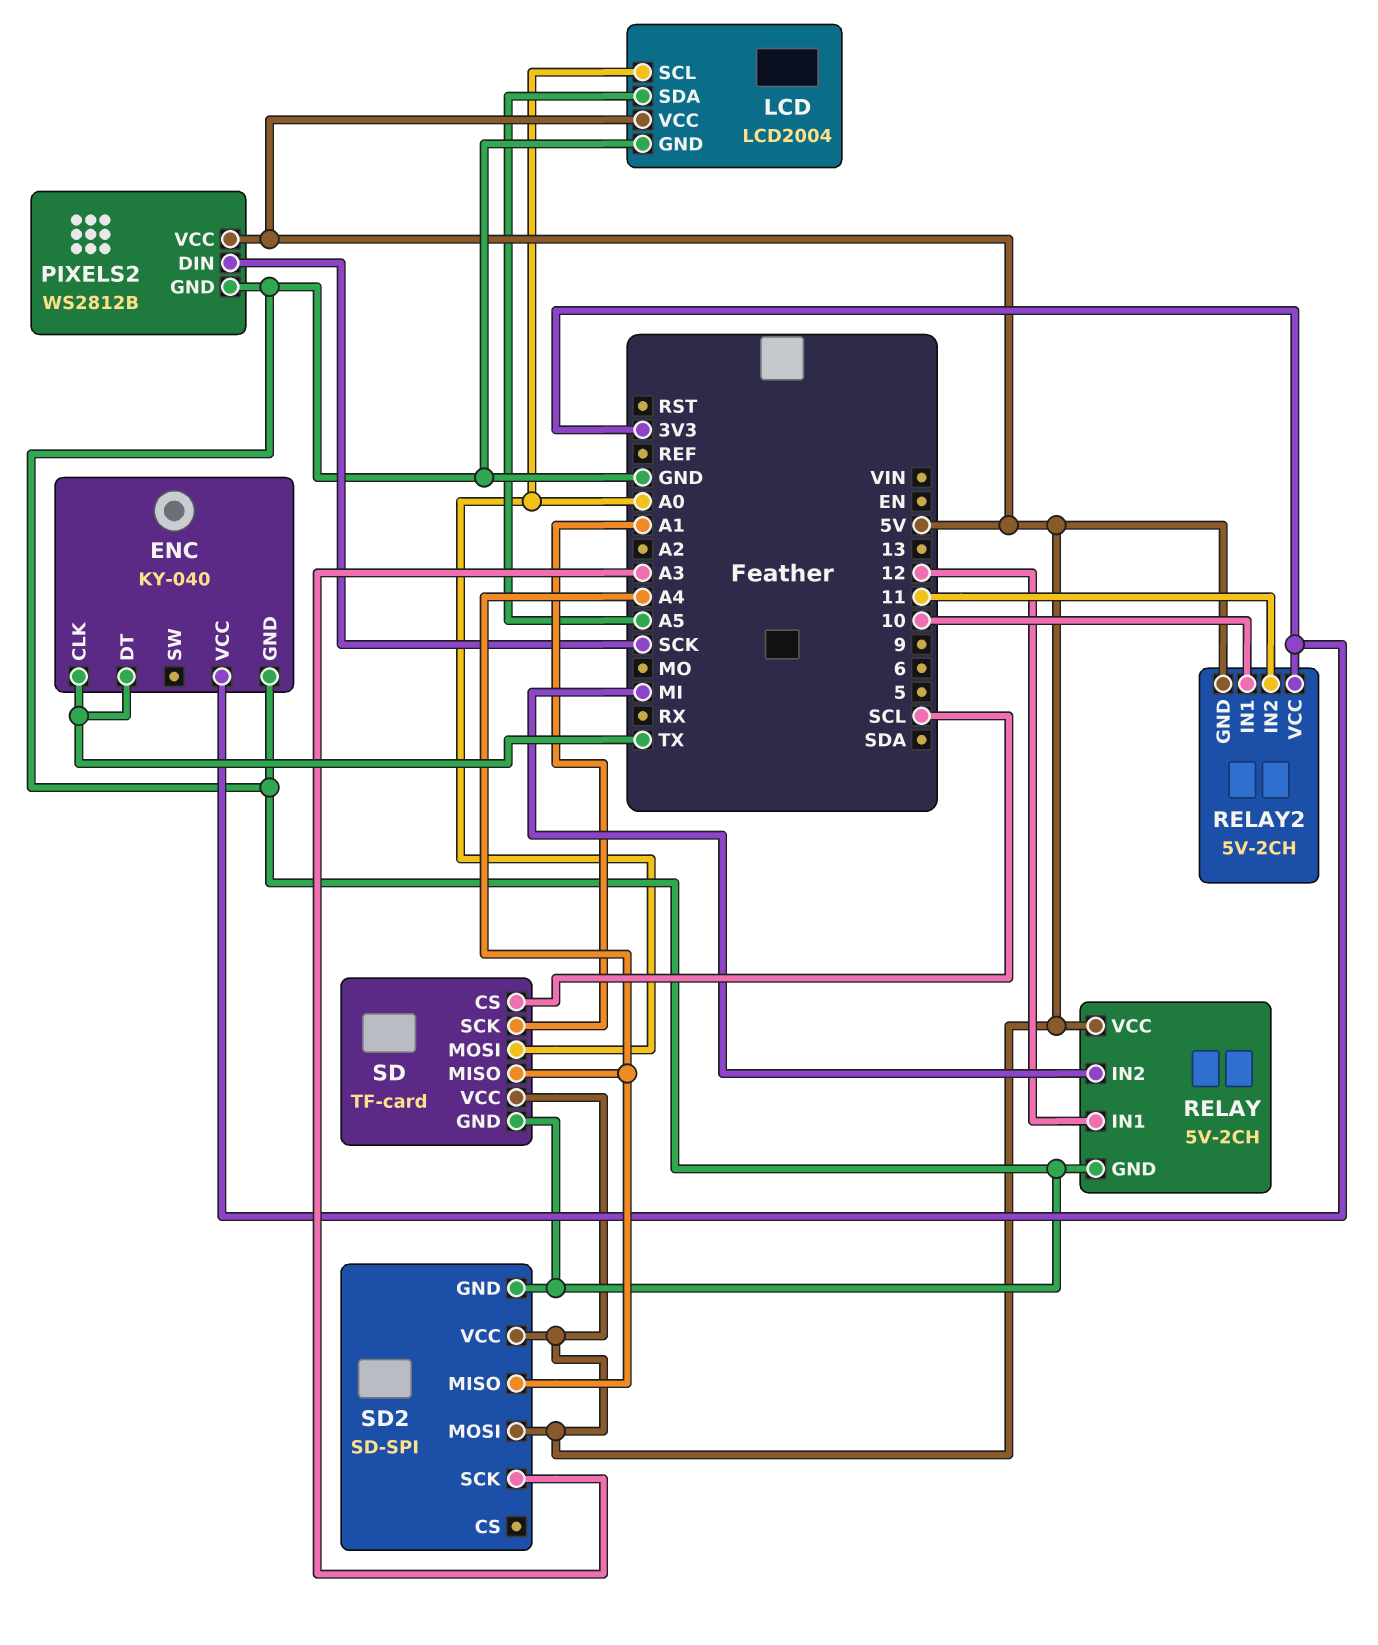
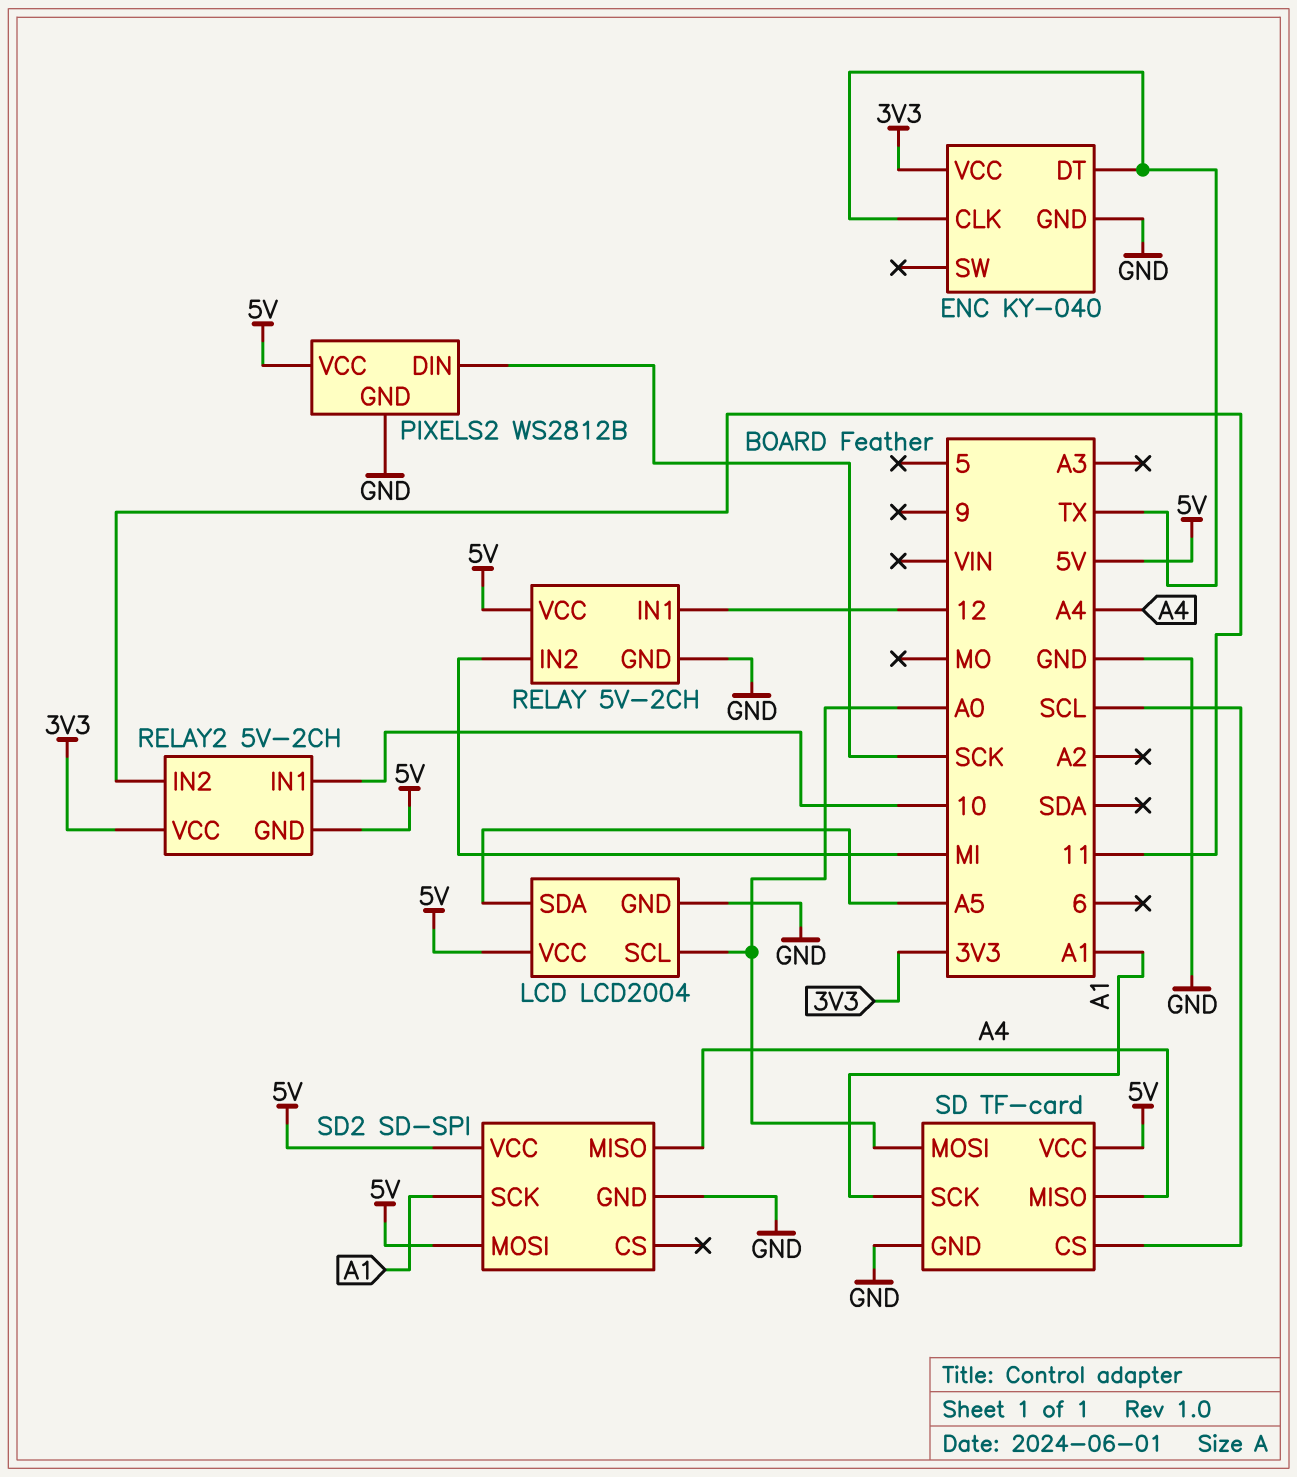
SD2 pin SCK: A3 -> A1

